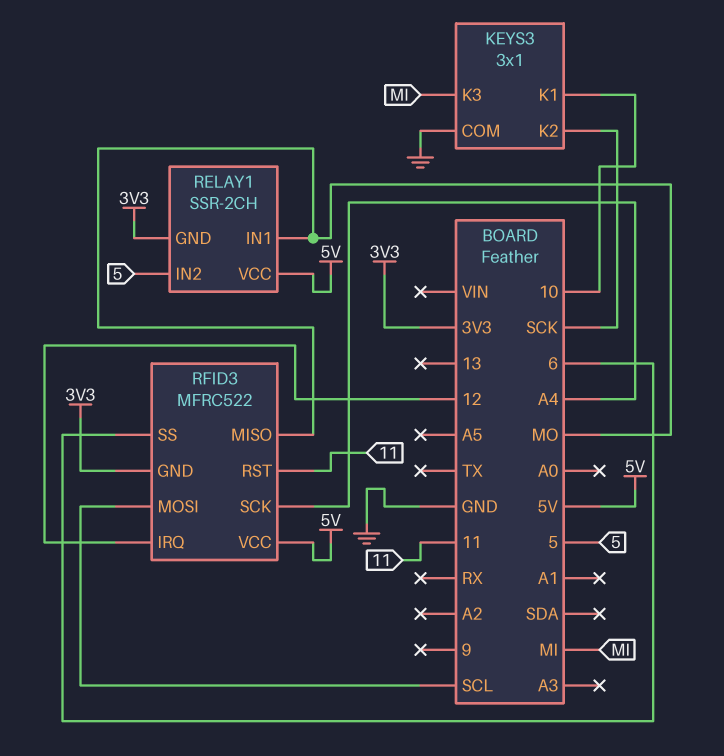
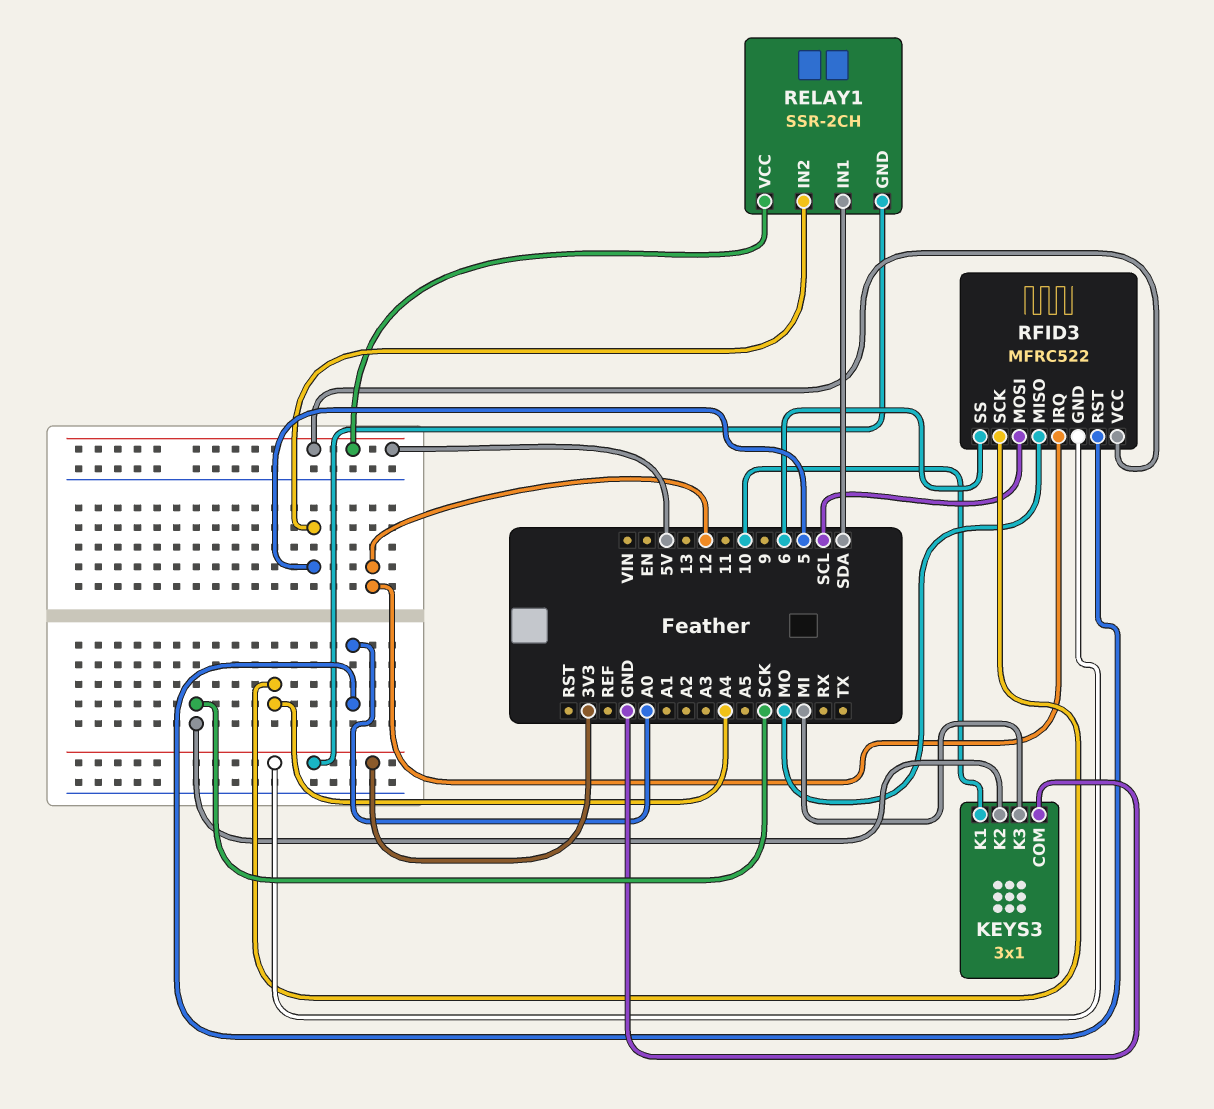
RELAY1 pin IN1: MO -> SDA
RFID3 pin RST: 11 -> A0

